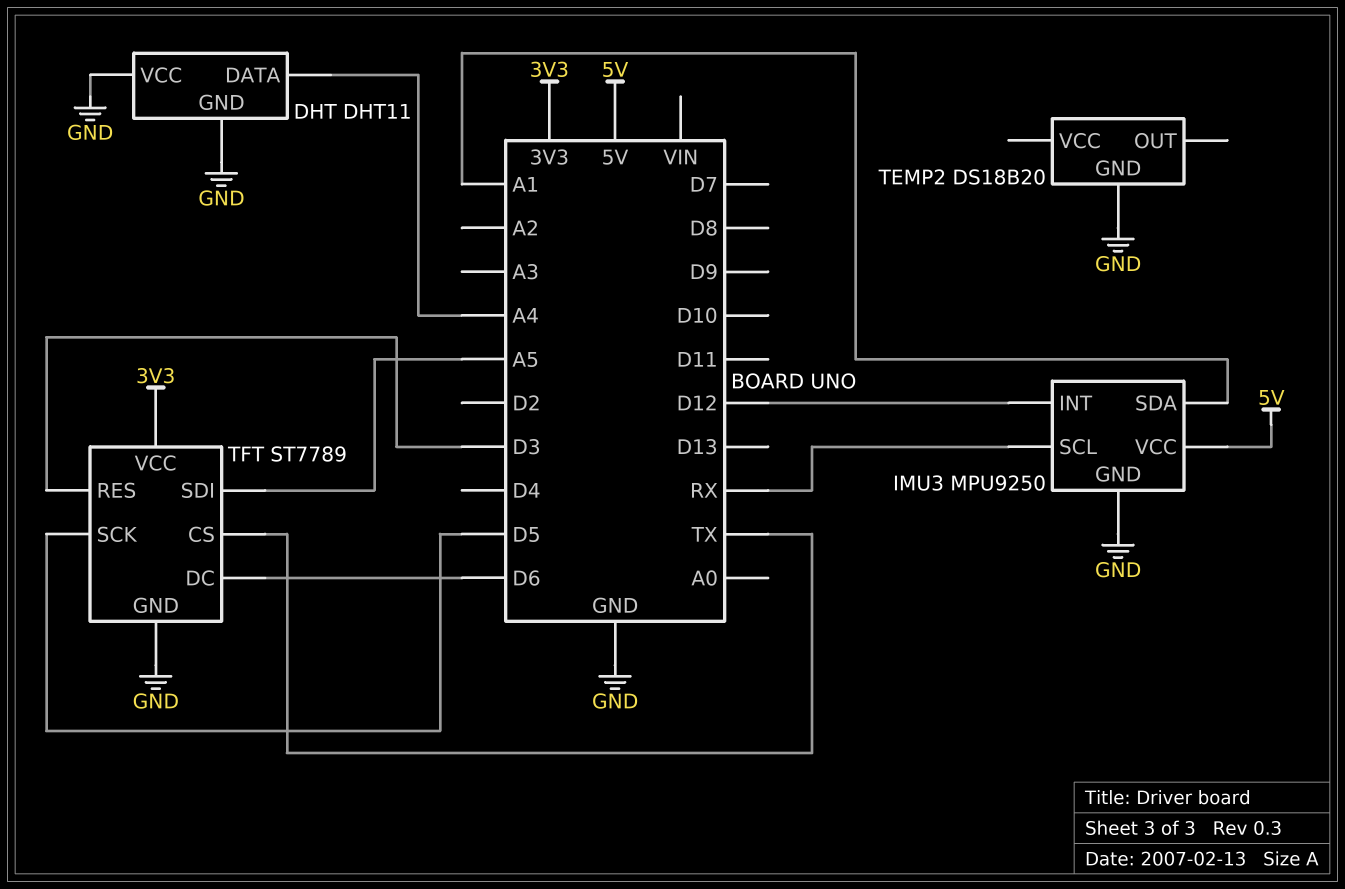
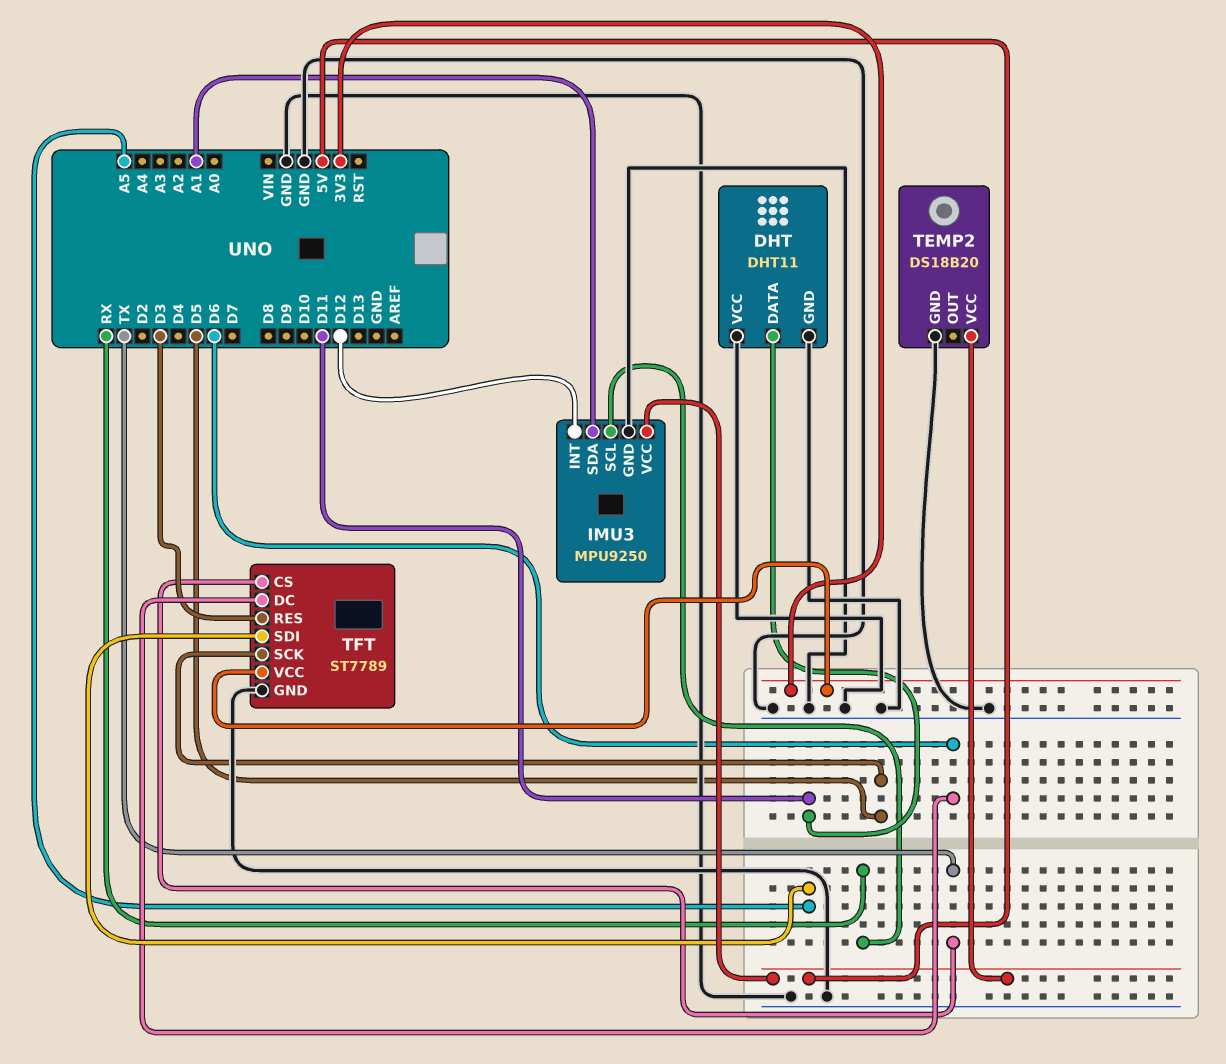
DHT pin DATA: A4 -> D11
TEMP2 pin VCC: none -> 5V

